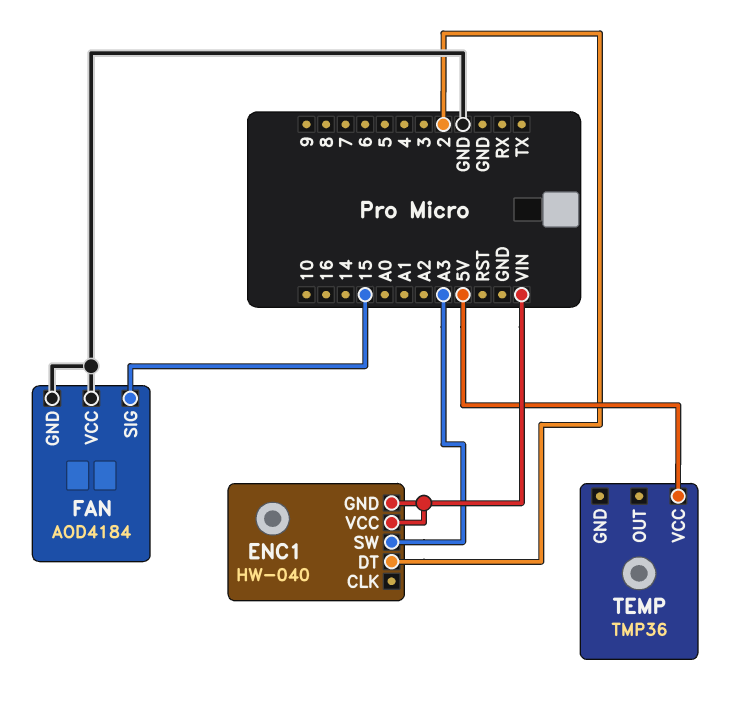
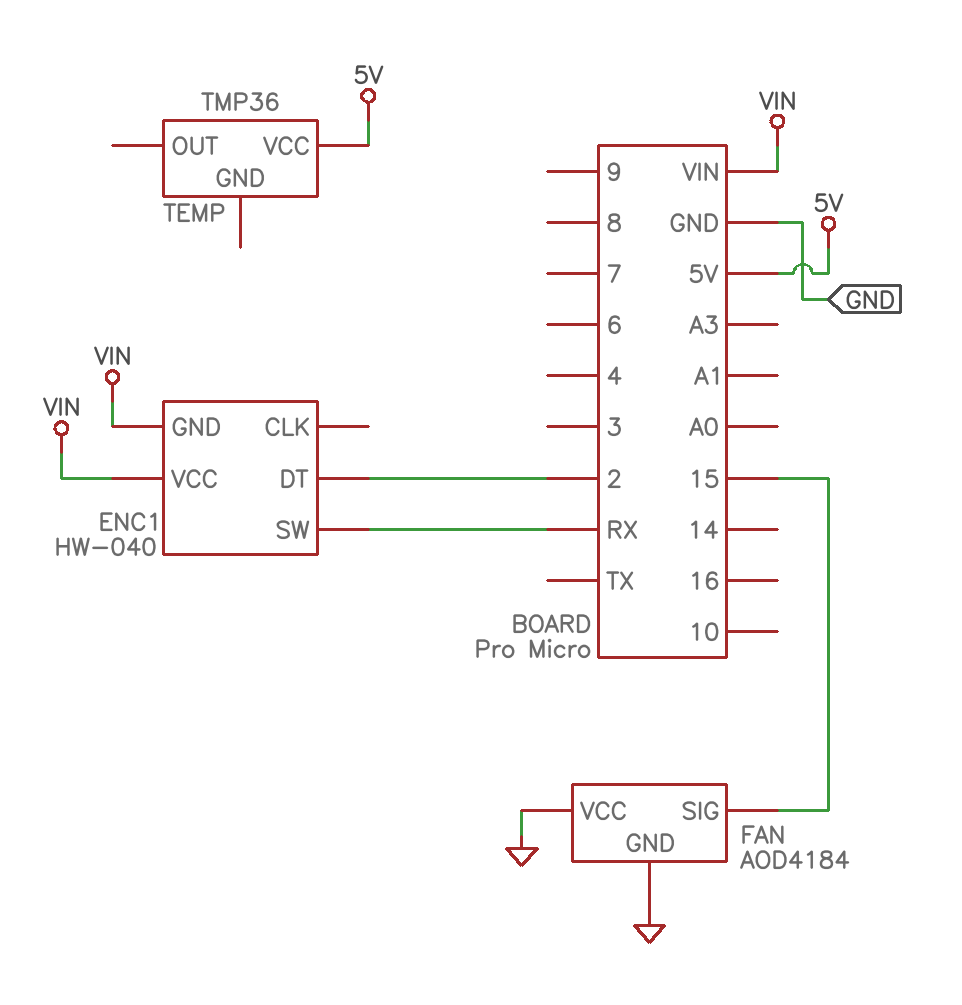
ENC1 pin SW: A3 -> RX

